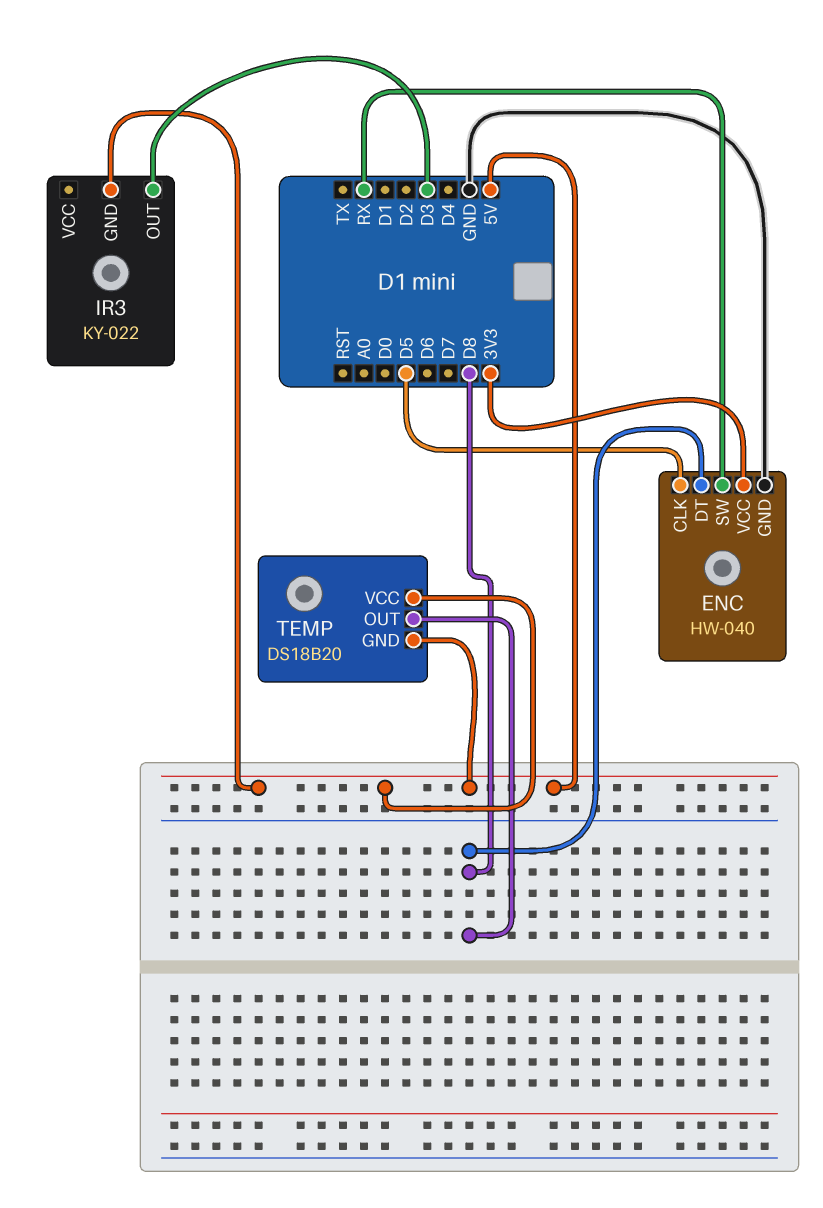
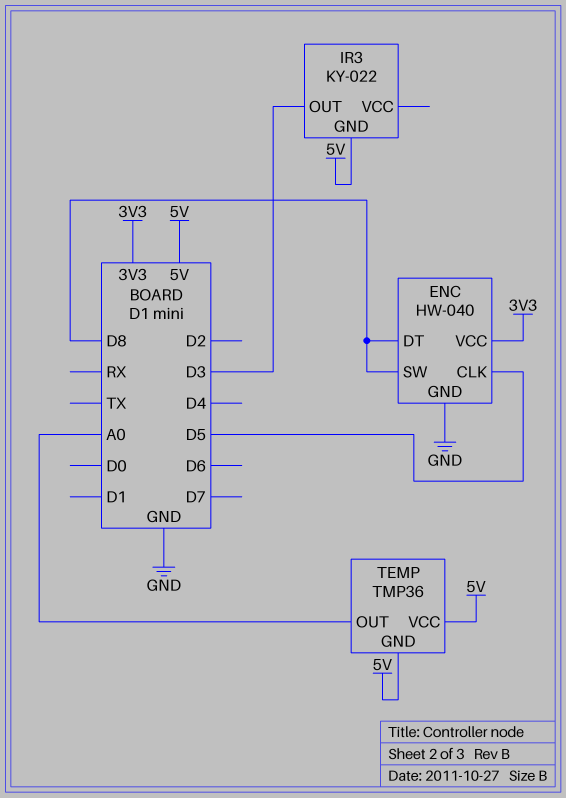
ENC pin SW: RX -> D8
TEMP: DS18B20 -> TMP36
TEMP pin OUT: D8 -> A0

